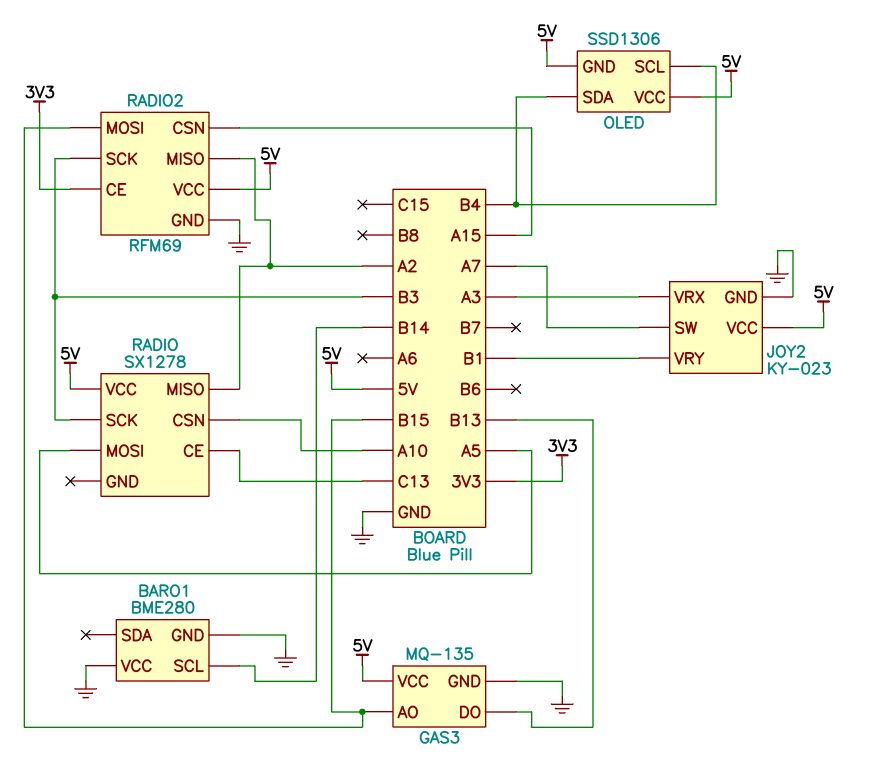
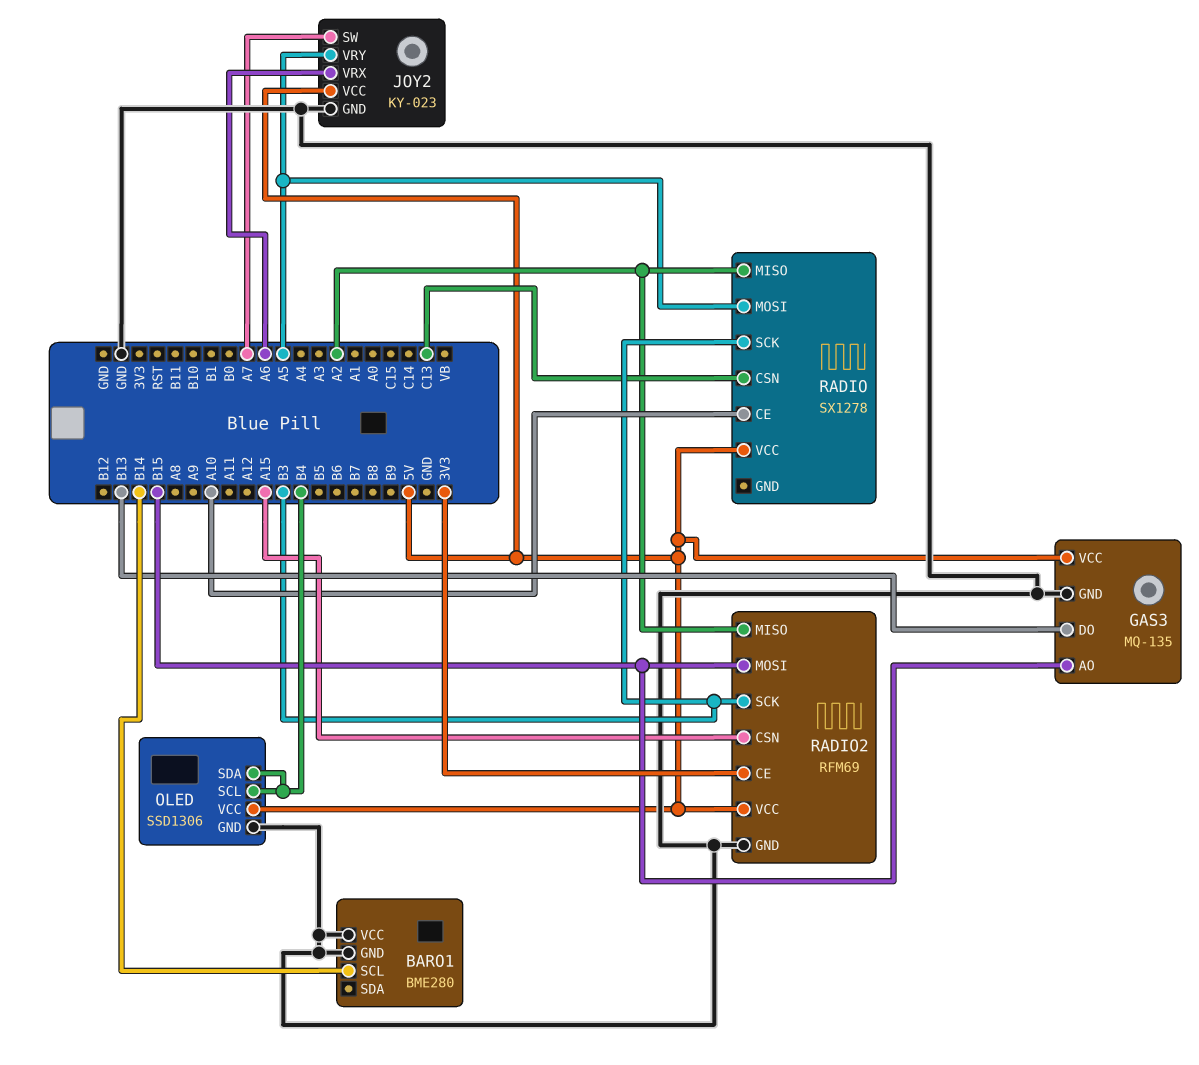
JOY2 pin VRX: A3 -> A6
JOY2 pin VRY: B1 -> A5
OLED pin GND: 5V -> GND
RADIO pin CE: C13 -> A10
RADIO pin CSN: A10 -> C13

